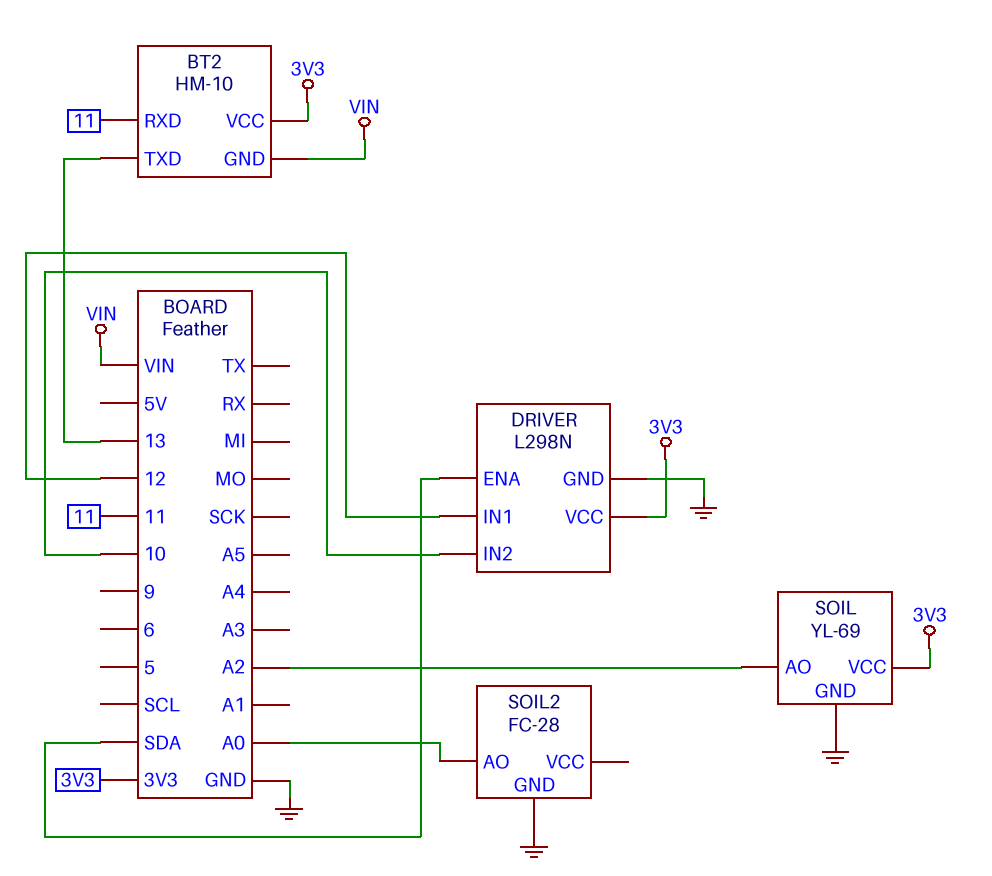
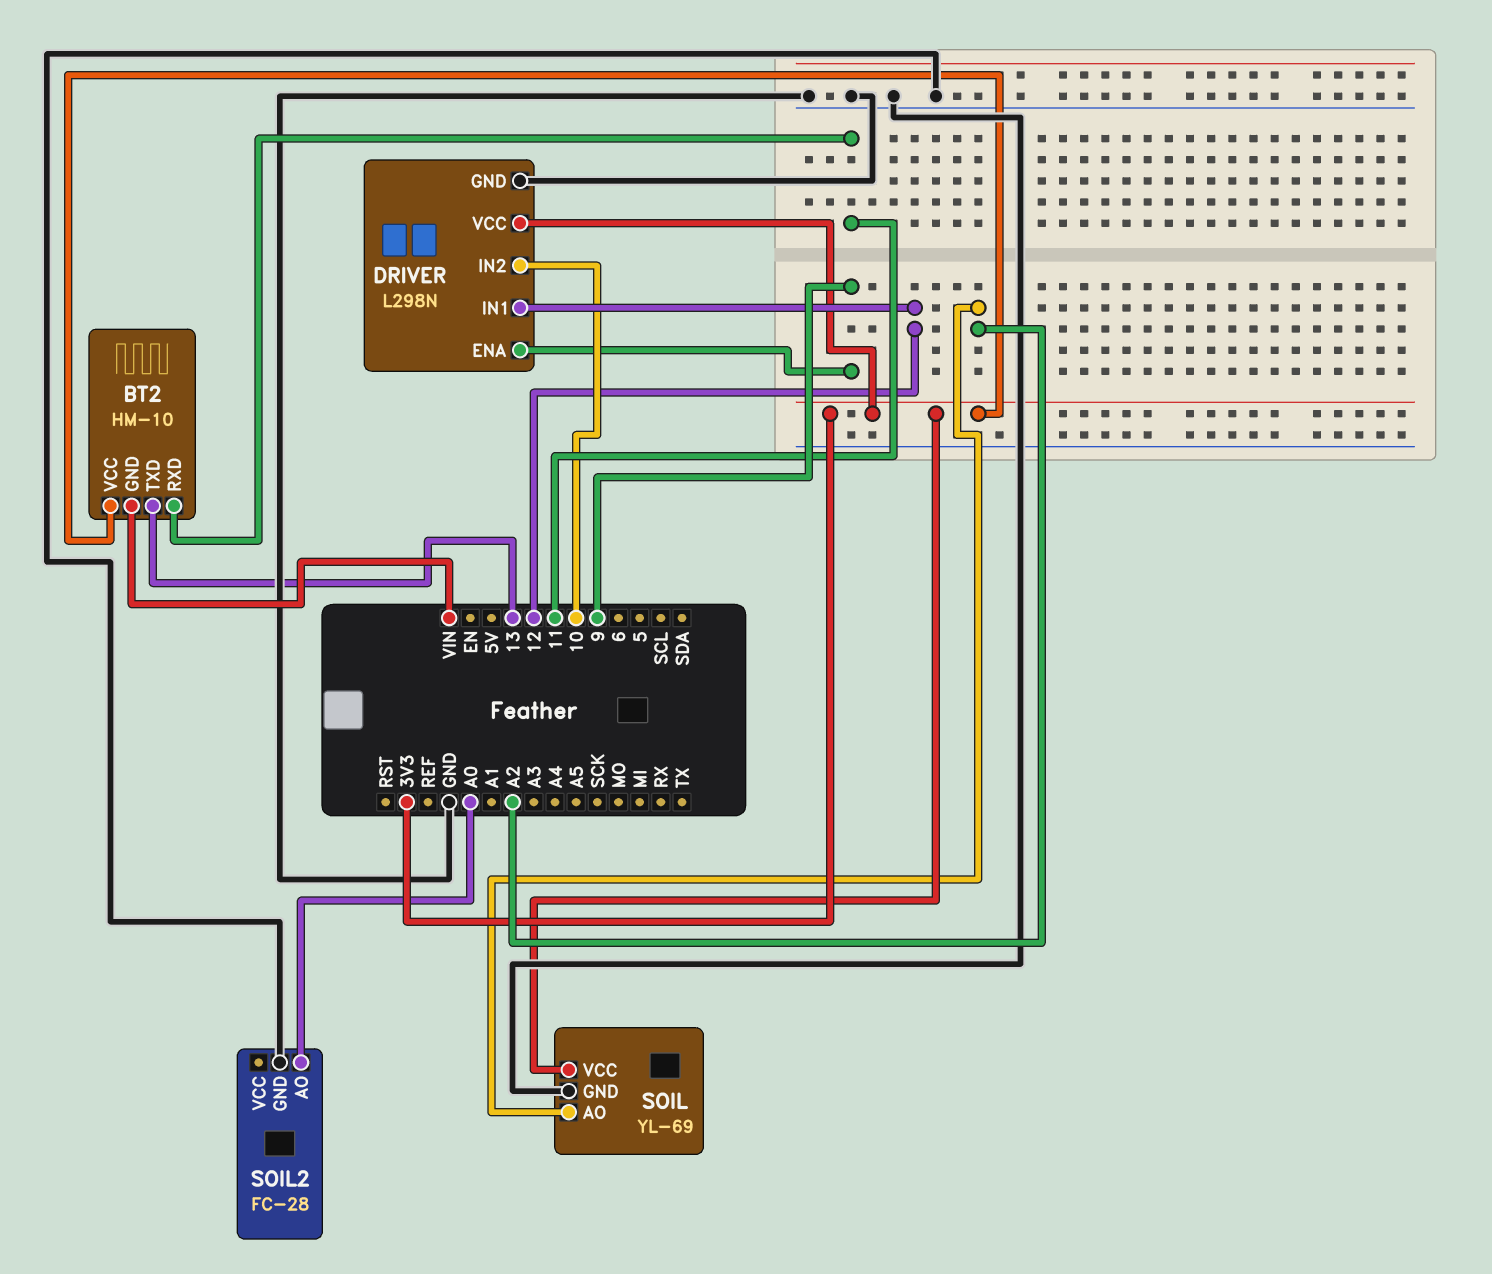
DRIVER pin ENA: SDA -> 9

